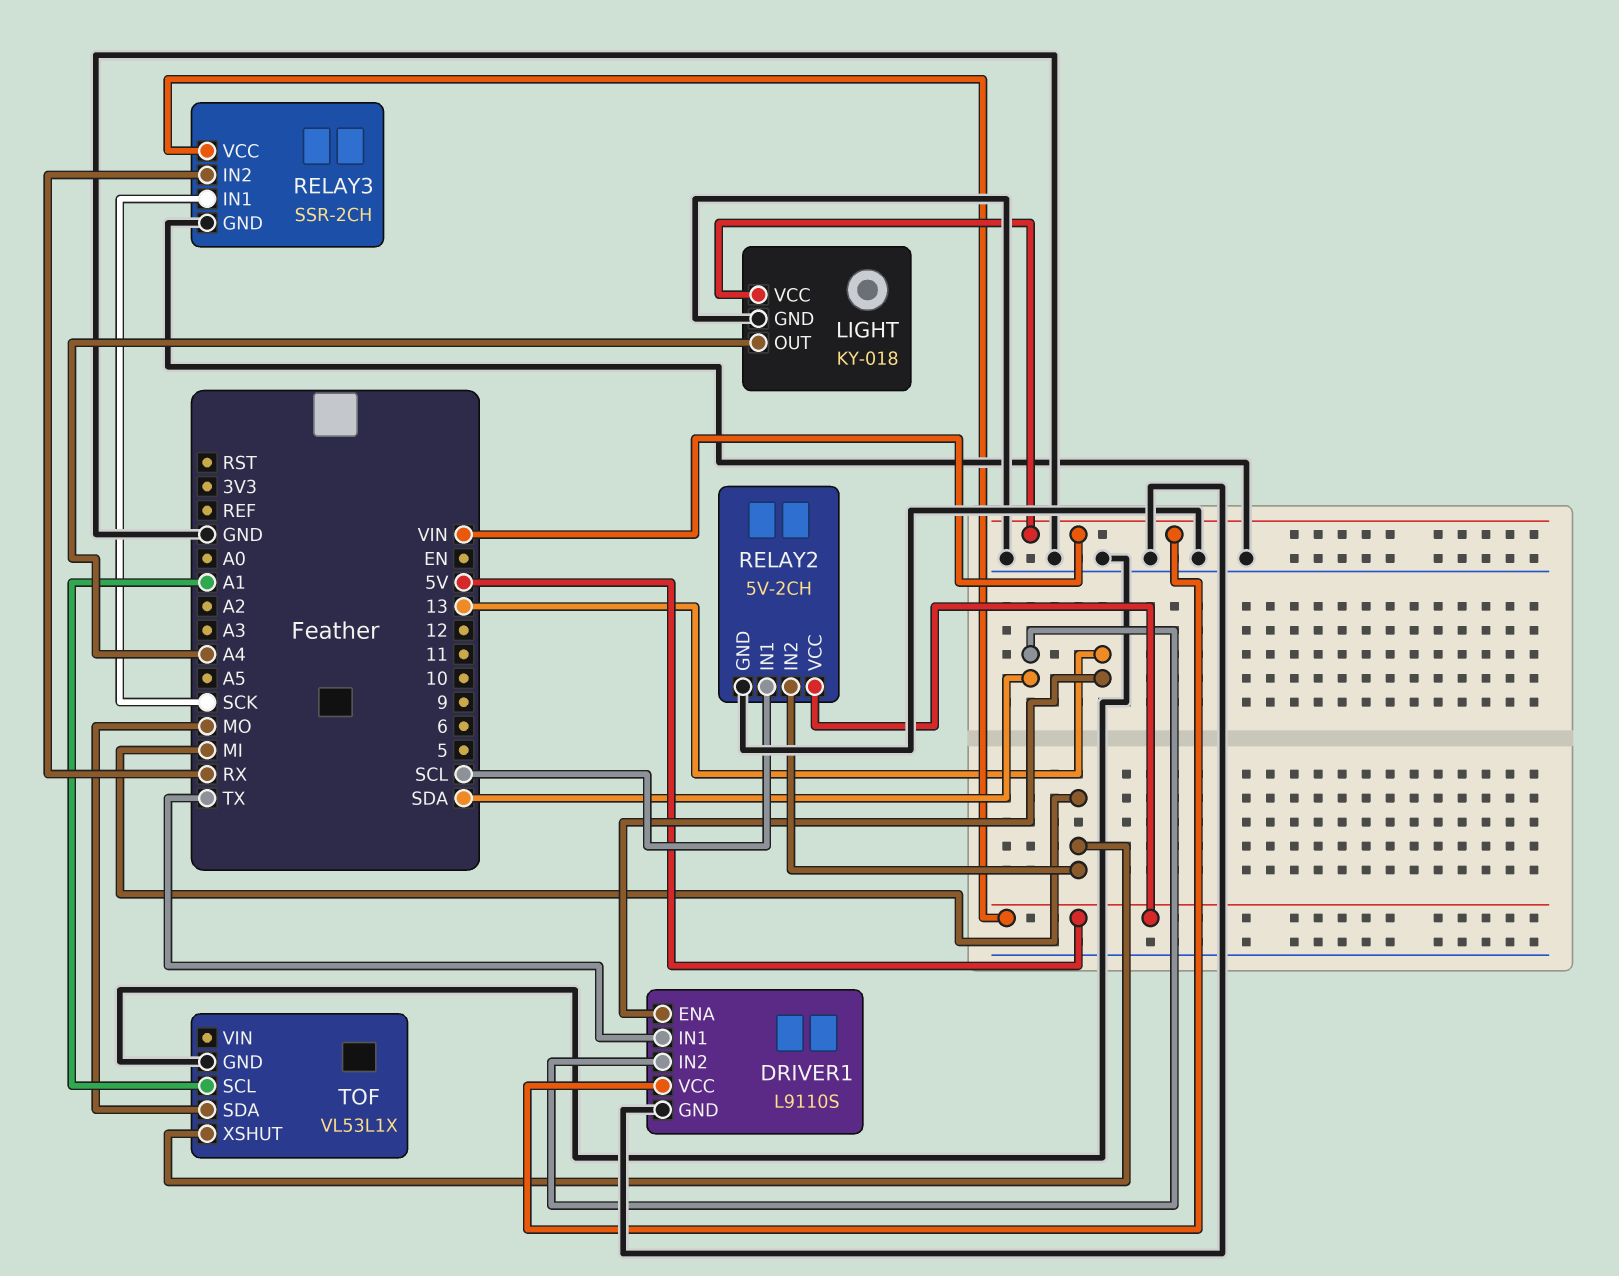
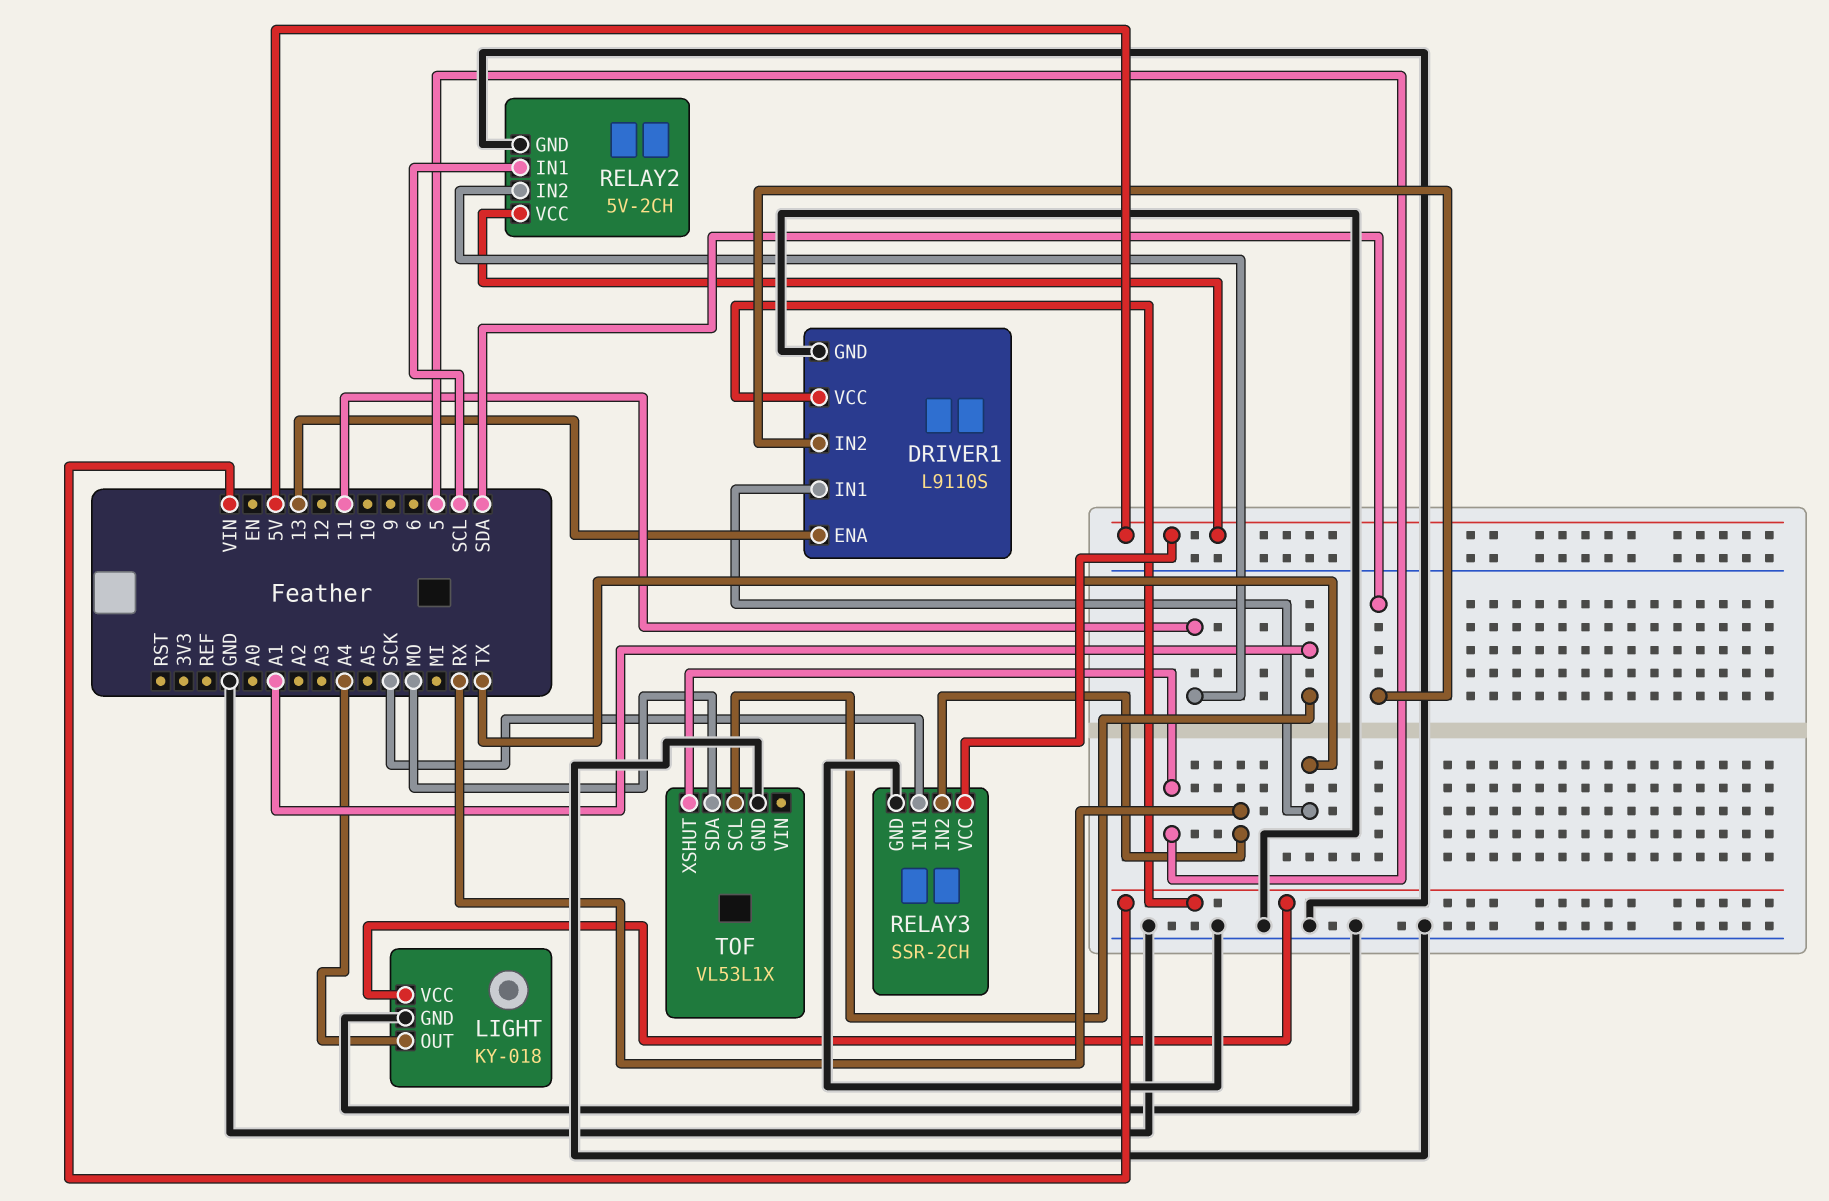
RELAY2 pin IN2: MI -> 11
TOF pin XSHUT: MI -> 5

